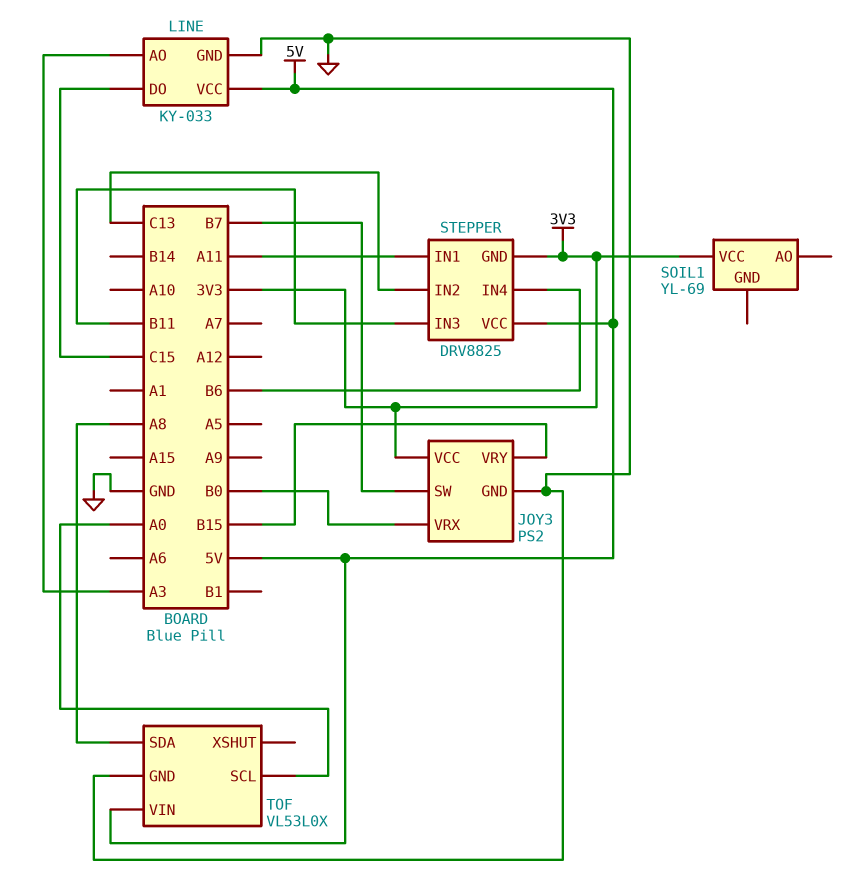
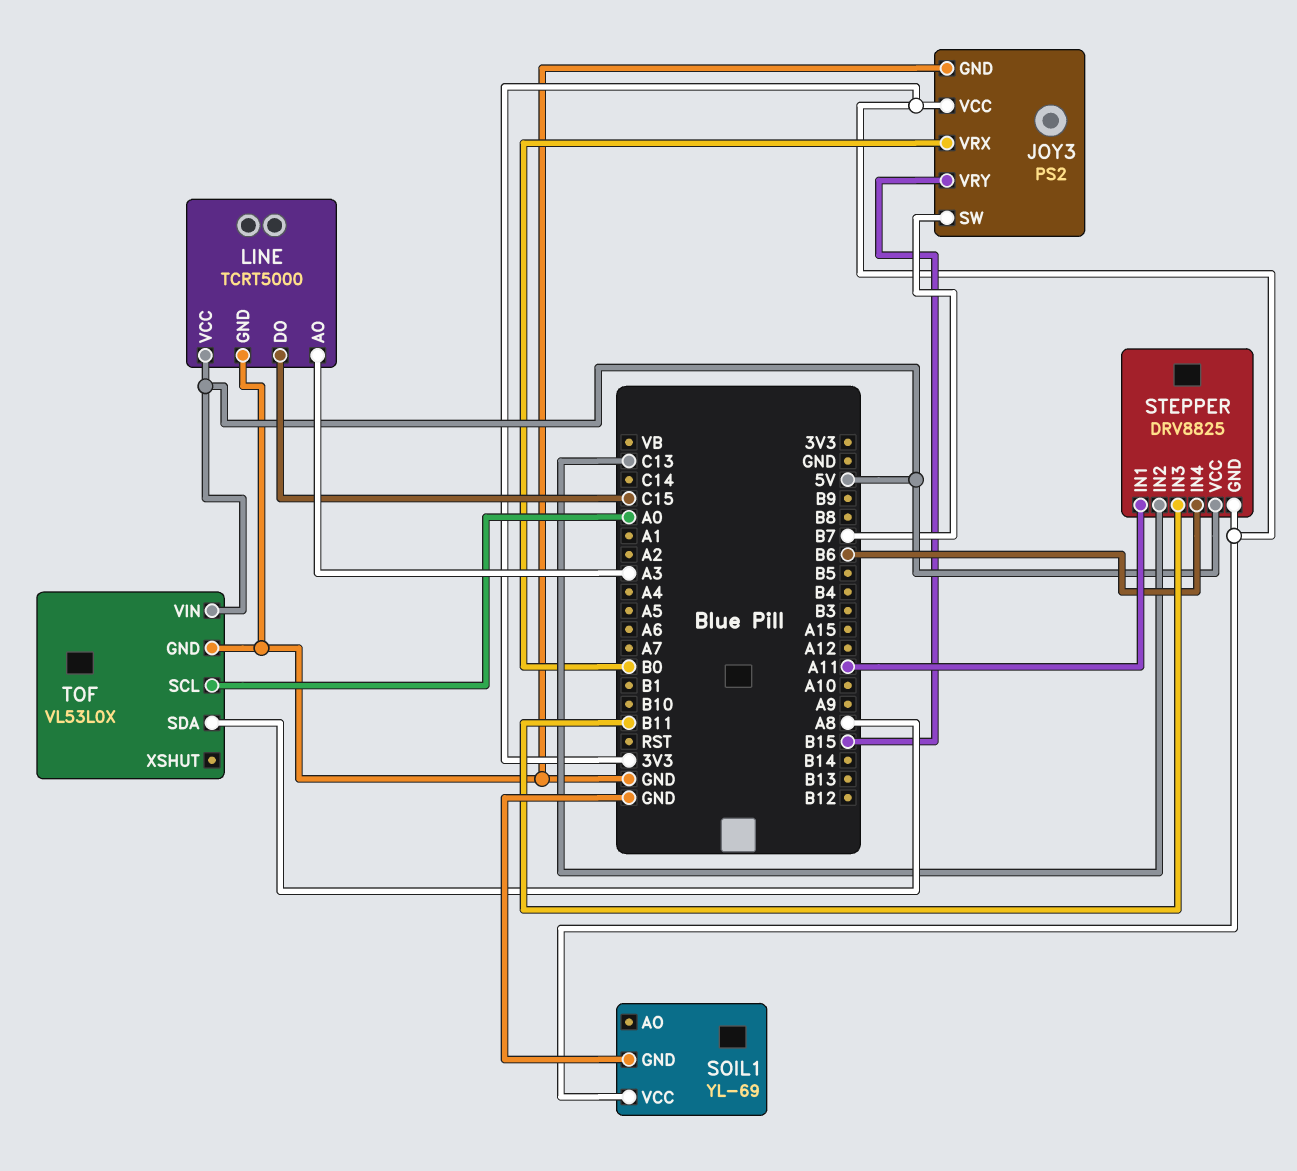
LINE: KY-033 -> TCRT5000
SOIL1 pin GND: none -> GND

